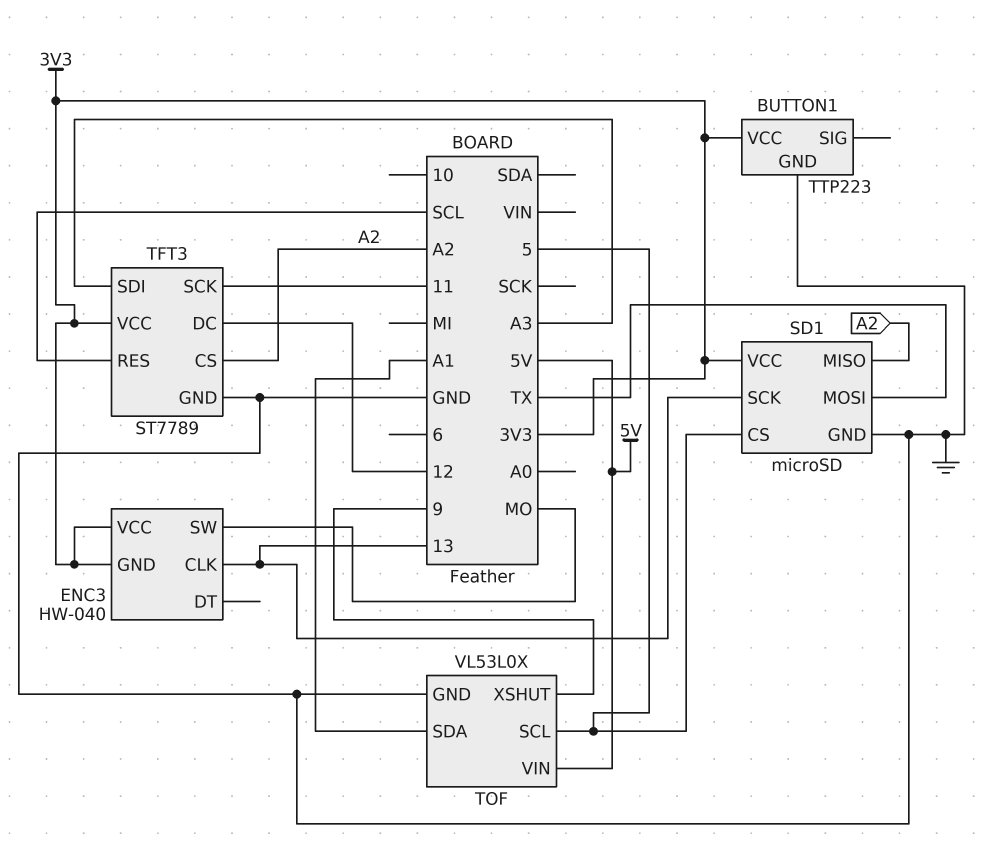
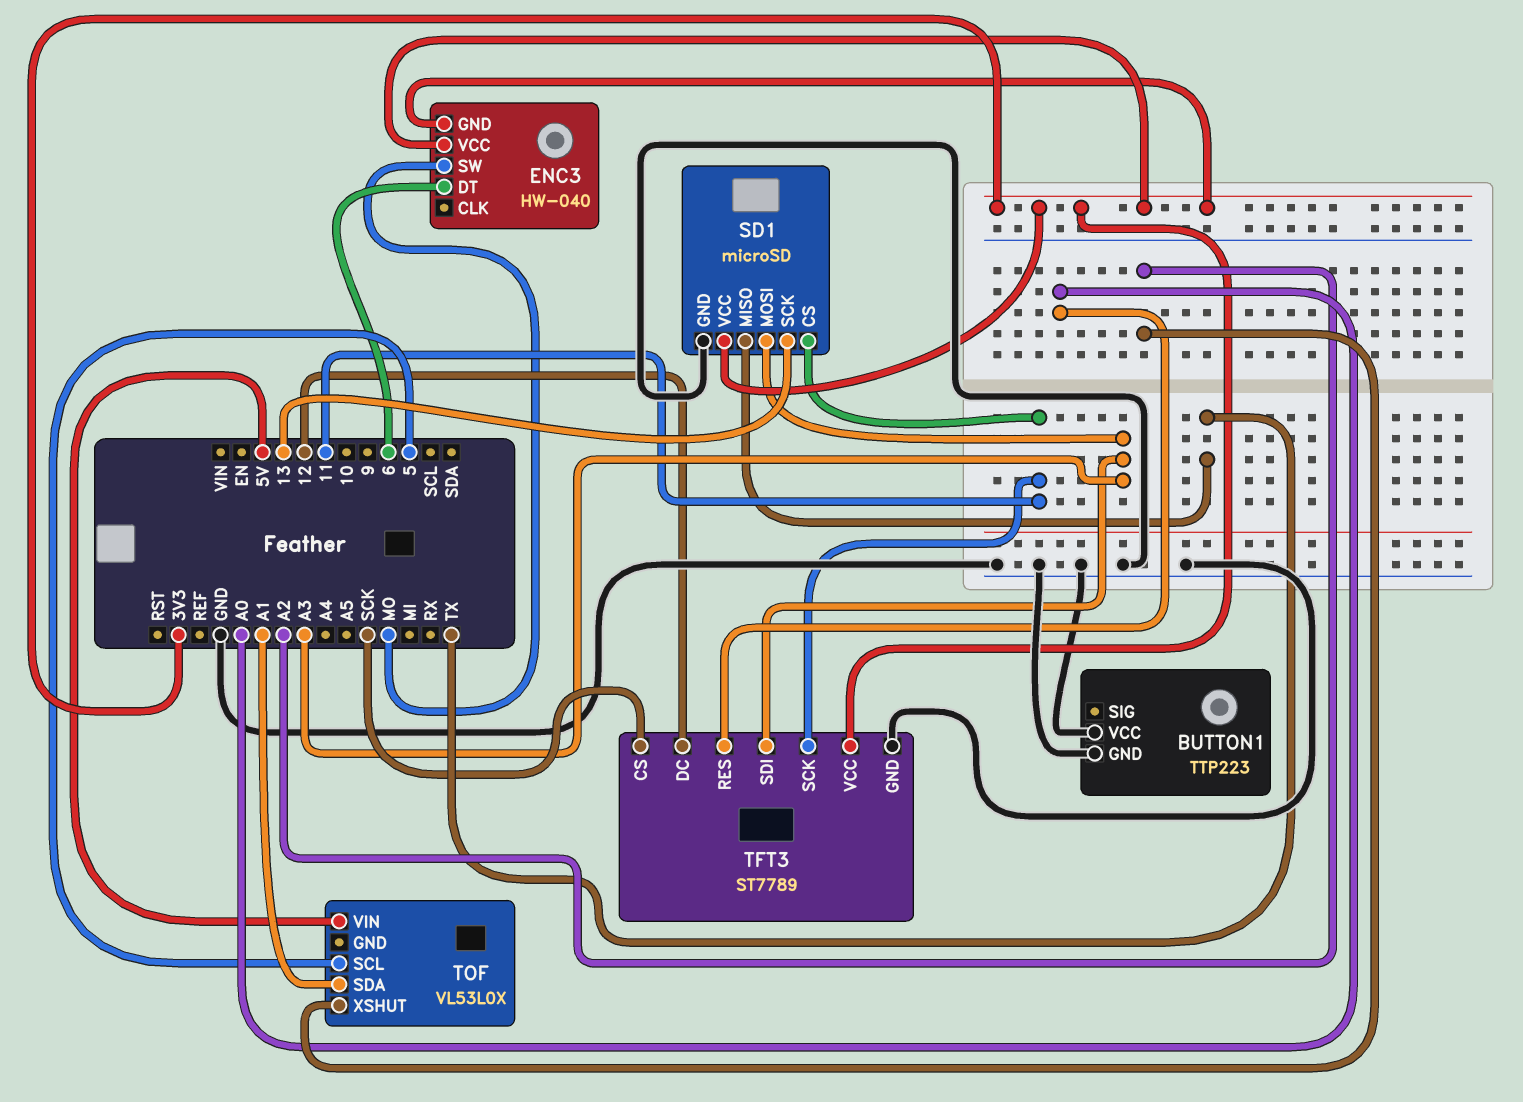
BUTTON1 pin VCC: 3V3 -> GND
ENC3 pin CLK: 13 -> none
ENC3 pin DT: none -> 6
SD1 pin CS: 5 -> 11
SD1 pin MISO: A2 -> TX
SD1 pin MOSI: TX -> A3
TFT3 pin CS: A2 -> SCK
TFT3 pin RES: SCL -> A0
TOF pin GND: GND -> none
TOF pin XSHUT: 9 -> A2

